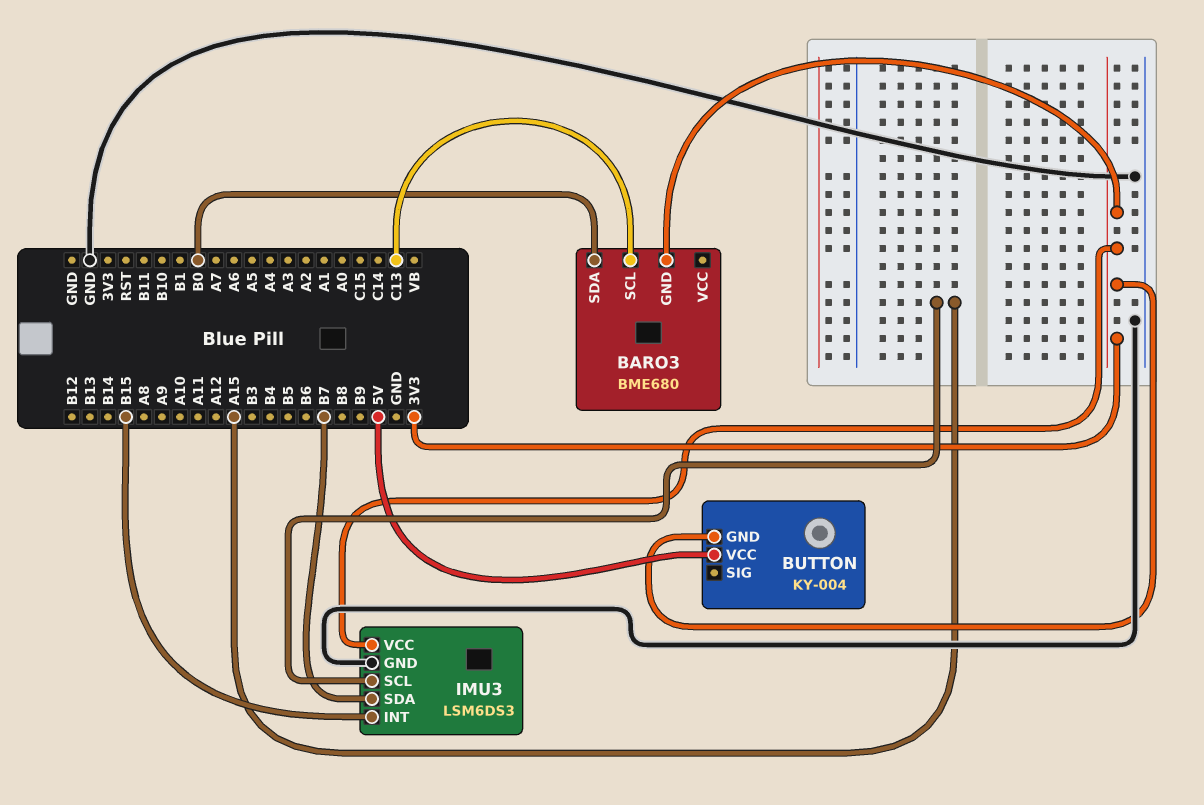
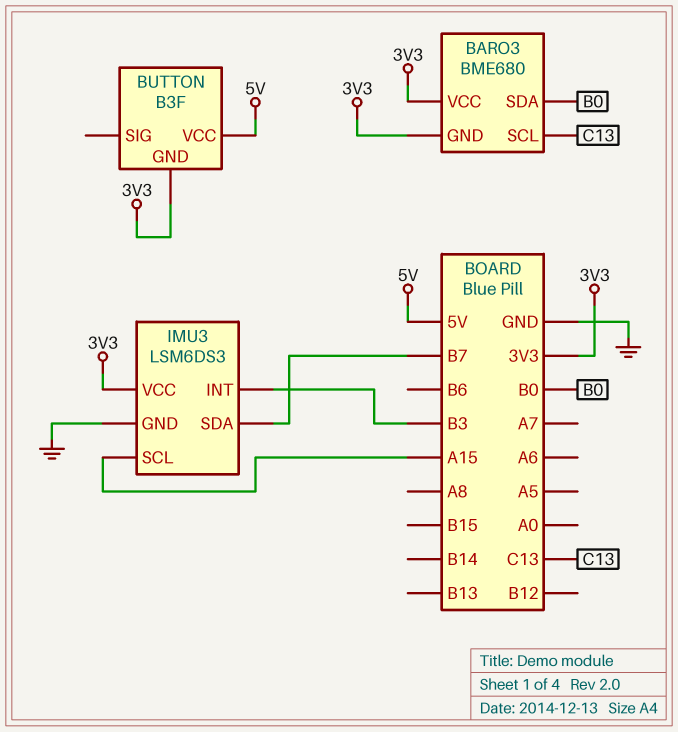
BARO3 pin VCC: none -> 3V3
BUTTON: KY-004 -> B3F
IMU3 pin INT: B15 -> B3

